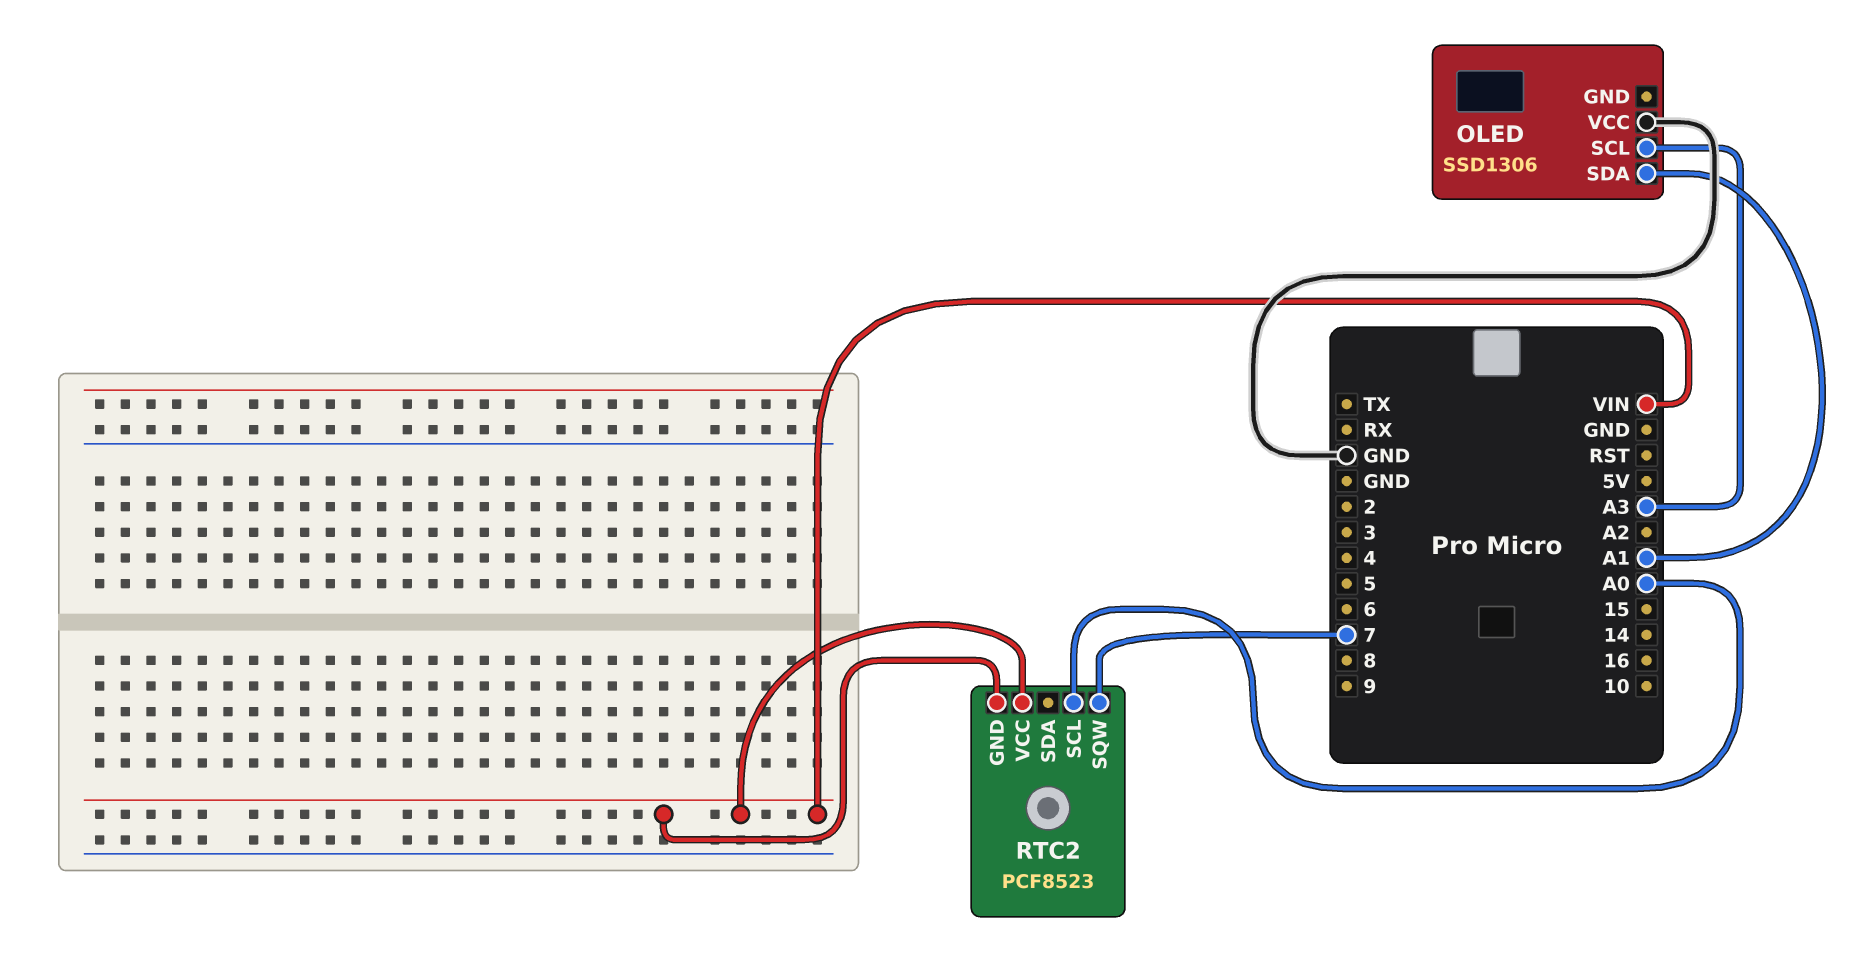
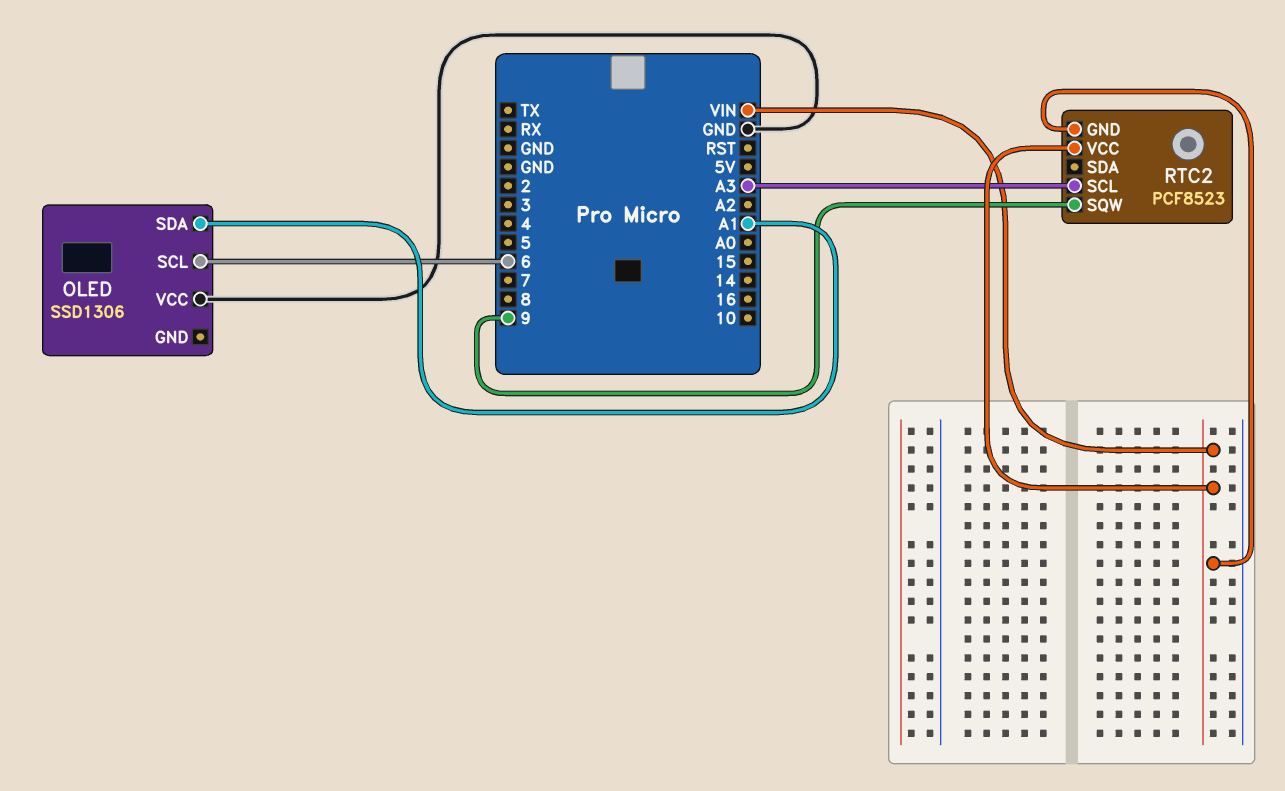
OLED pin SCL: A3 -> 6
RTC2 pin SCL: A0 -> A3
RTC2 pin SQW: 7 -> 9

